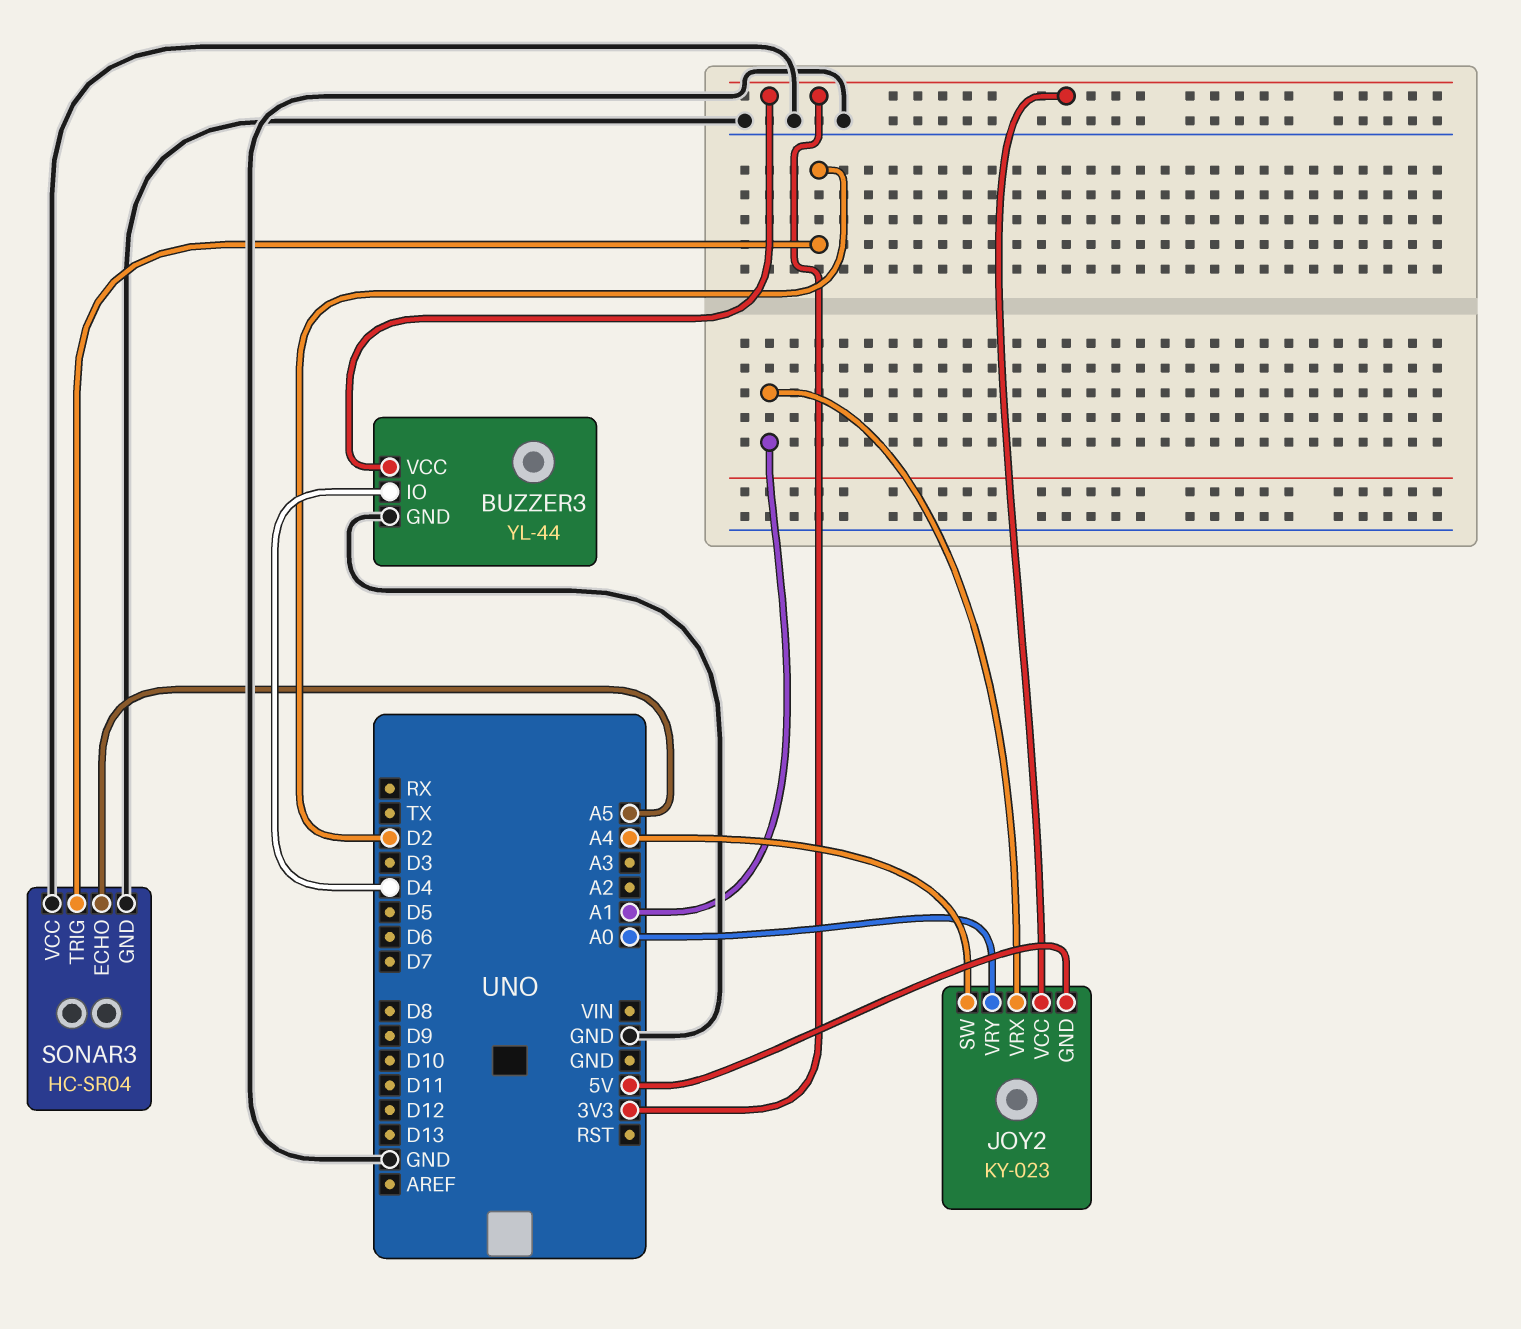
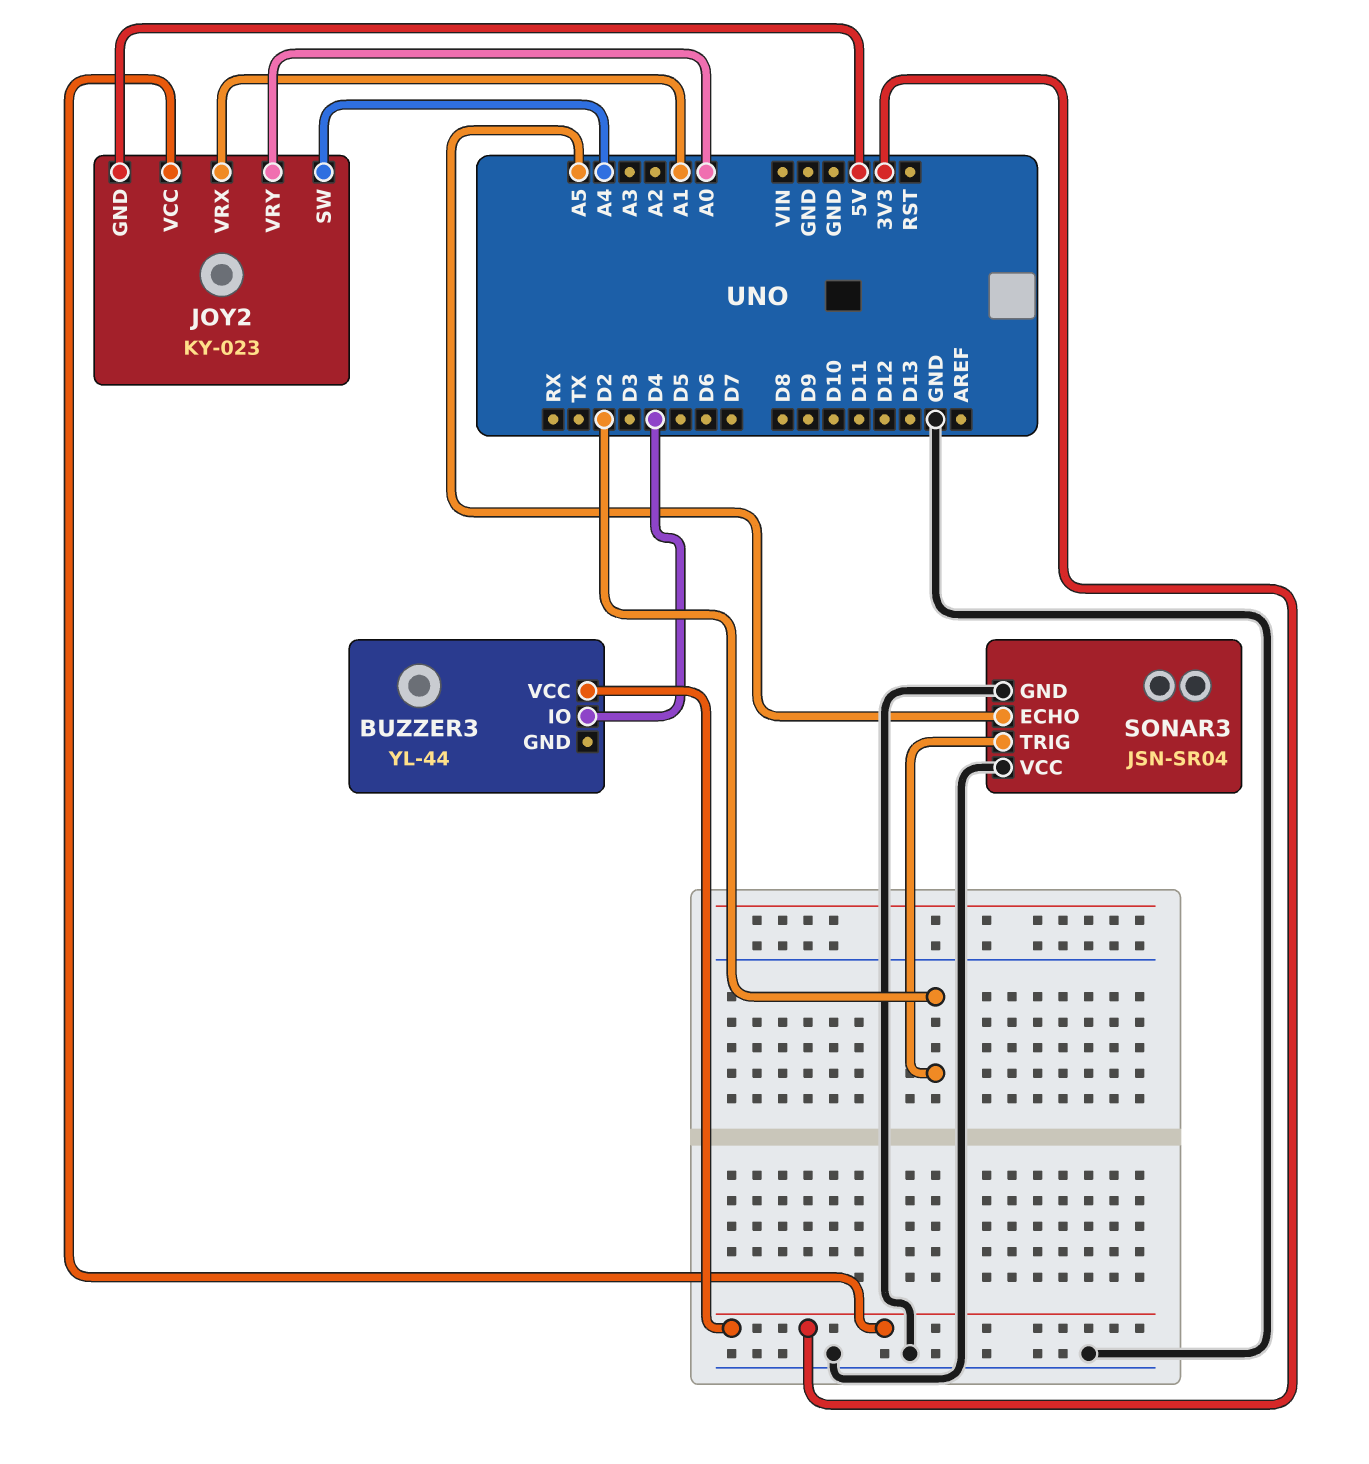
BUZZER3 pin GND: GND -> none
SONAR3: HC-SR04 -> JSN-SR04

